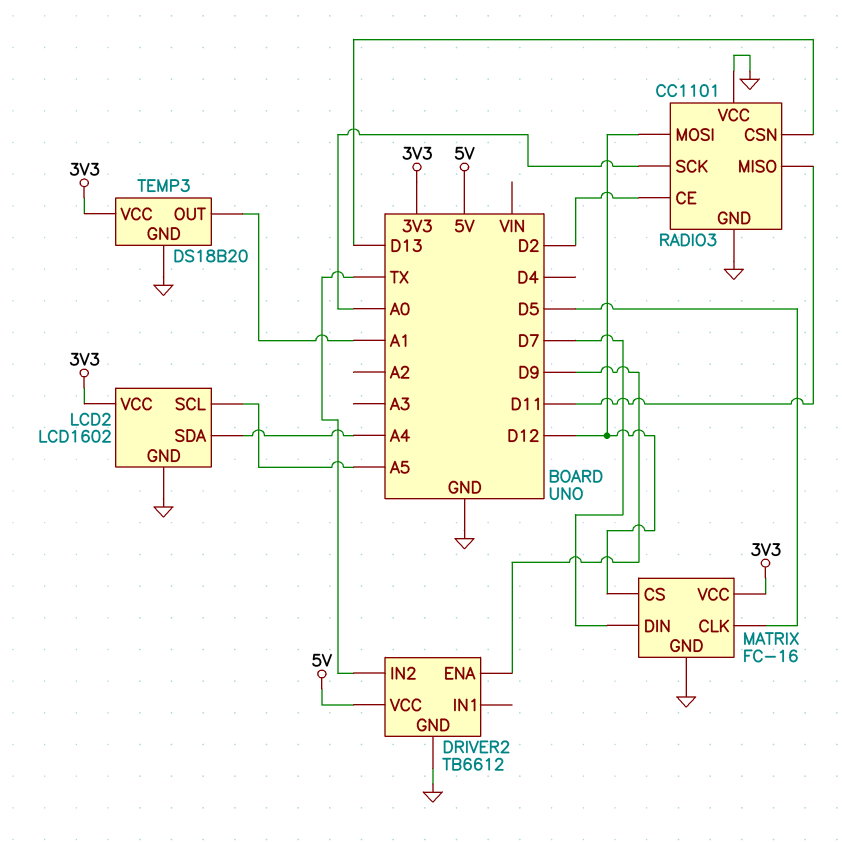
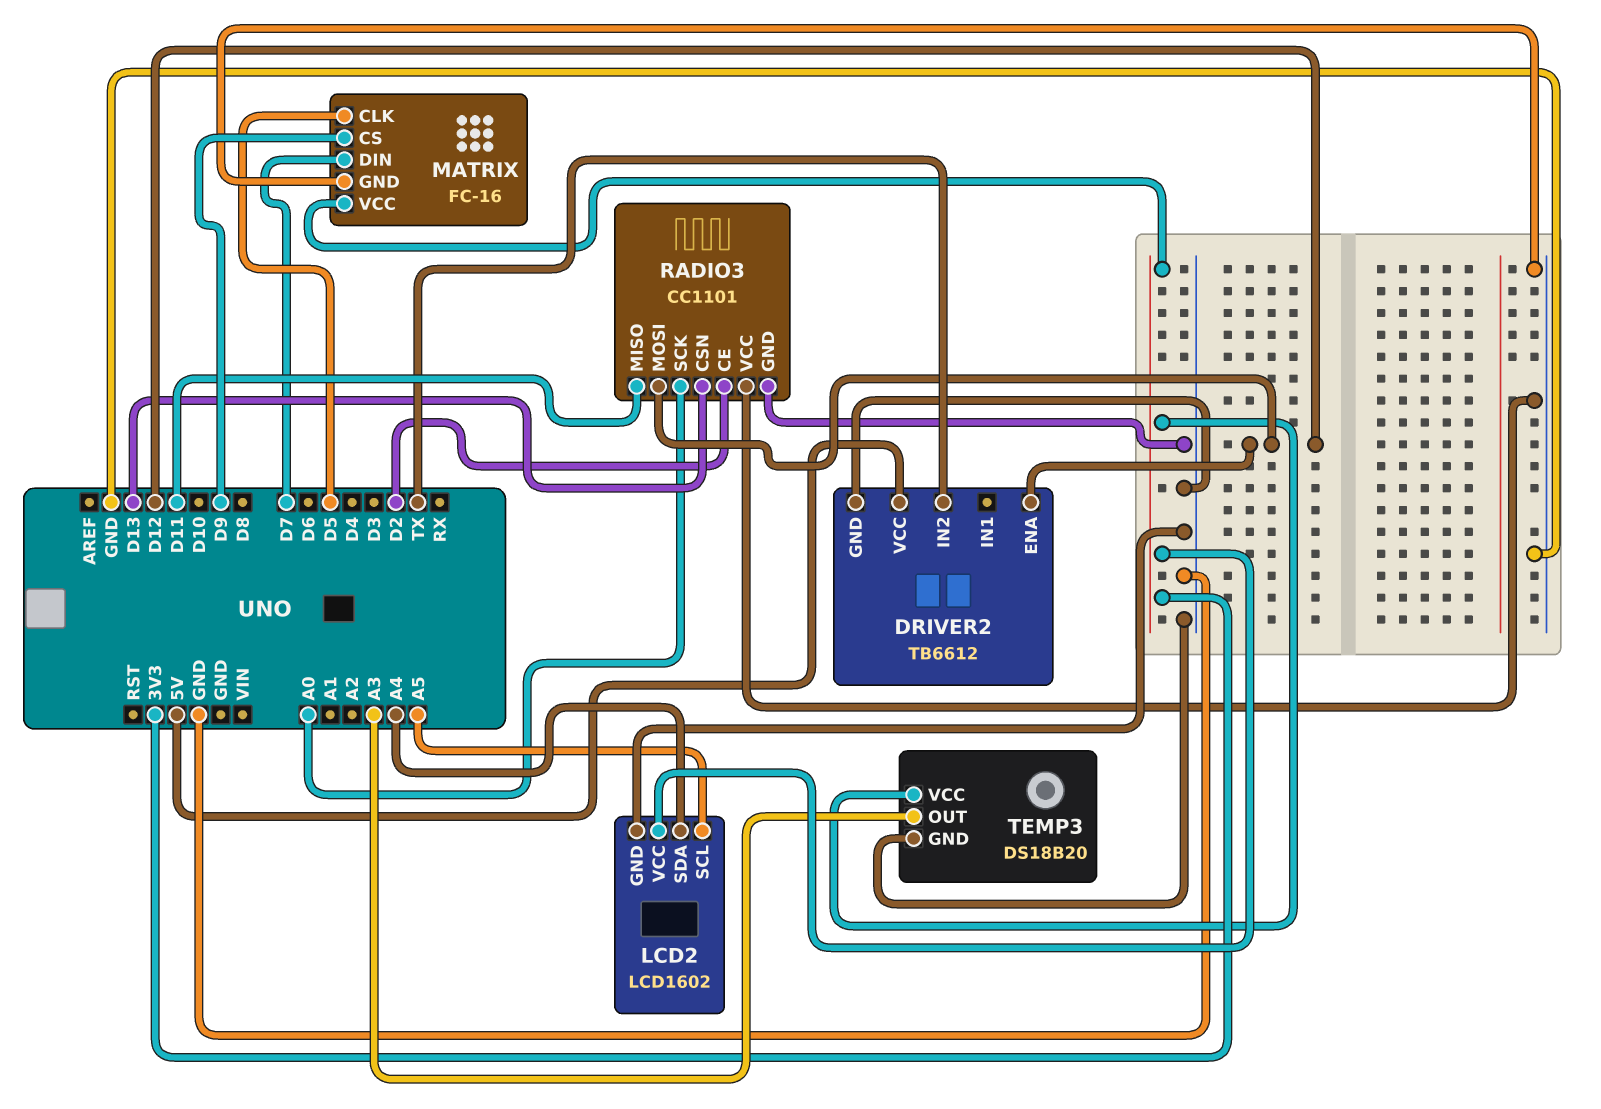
DRIVER2 pin ENA: D9 -> D12
MATRIX pin CS: D12 -> D9
TEMP3 pin OUT: A1 -> A3

